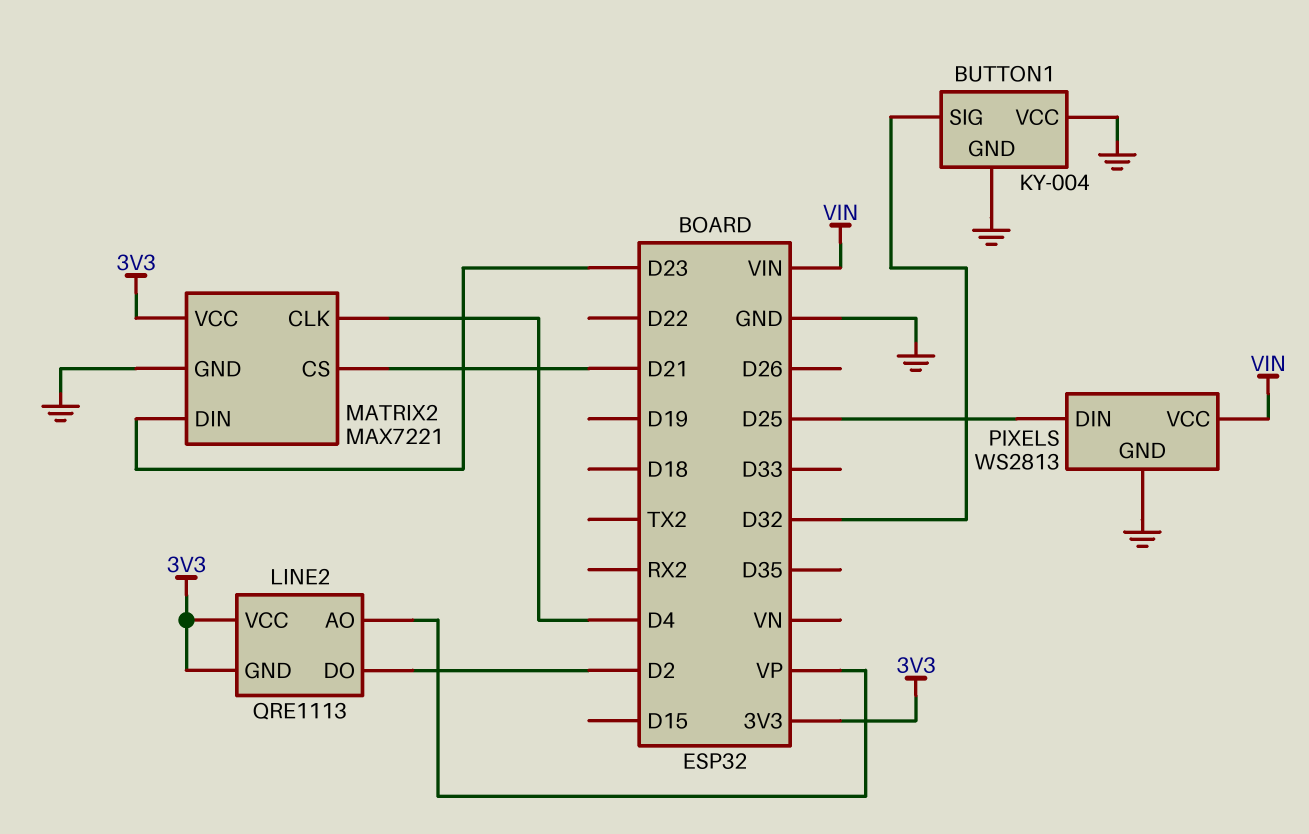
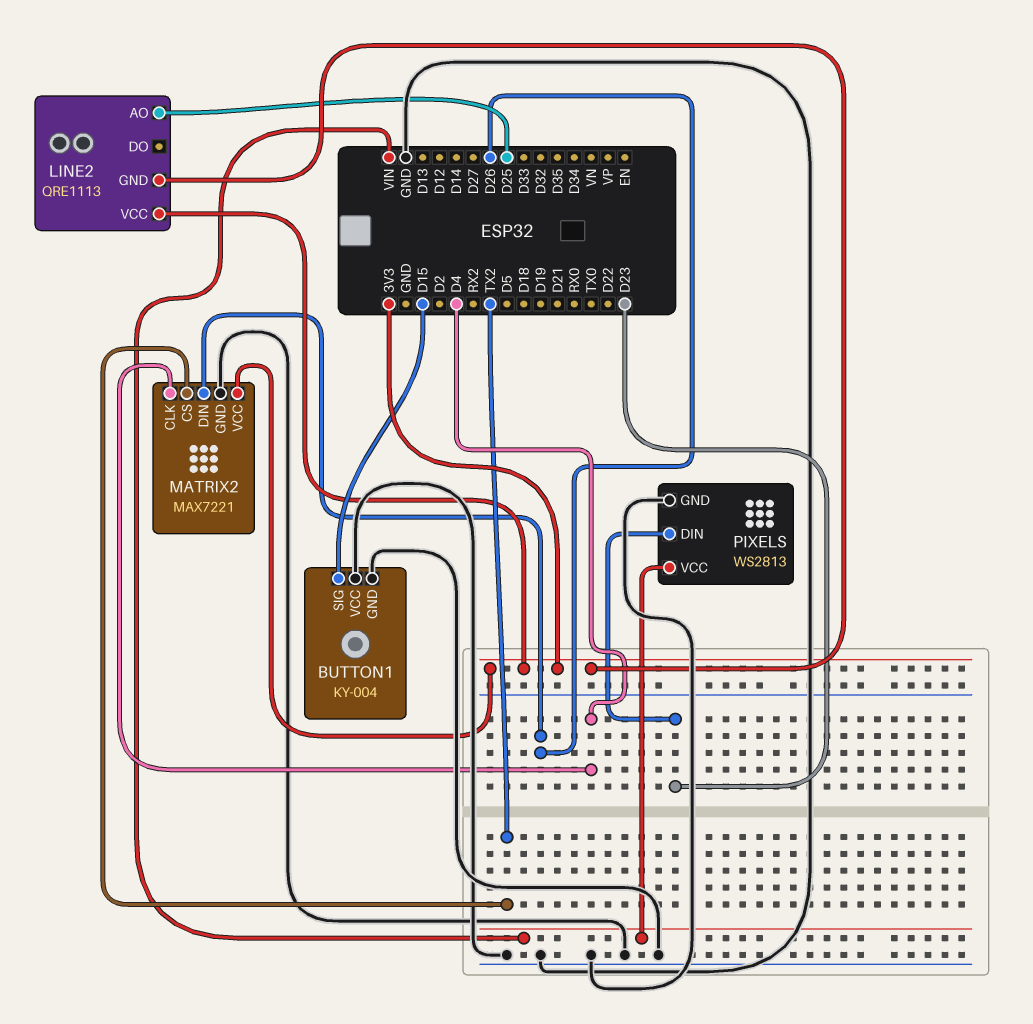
BUTTON1 pin SIG: D32 -> D15
LINE2 pin AO: VP -> D25
LINE2 pin DO: D2 -> none
MATRIX2 pin CS: D21 -> TX2
MATRIX2 pin DIN: D23 -> D26
PIXELS pin DIN: D25 -> D23

